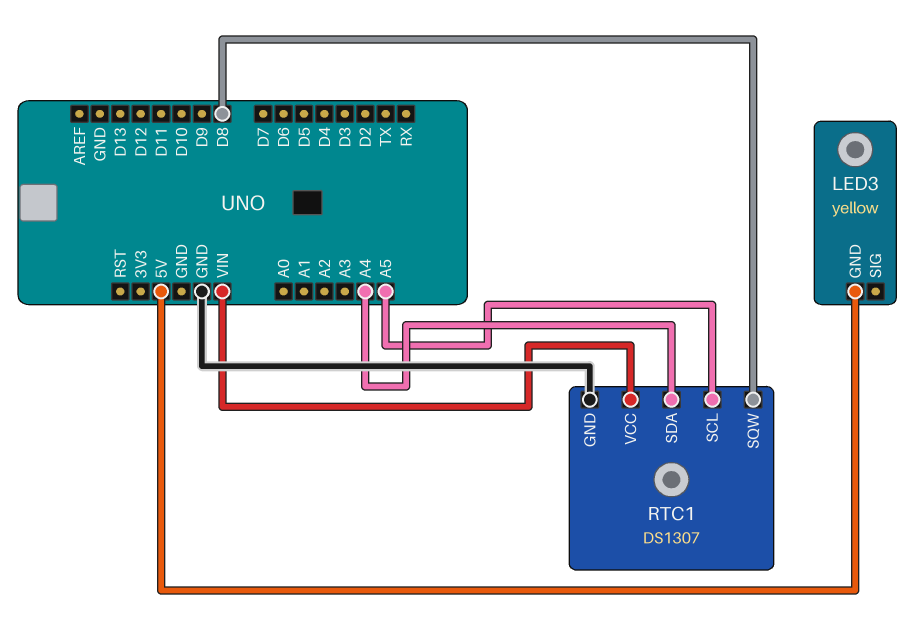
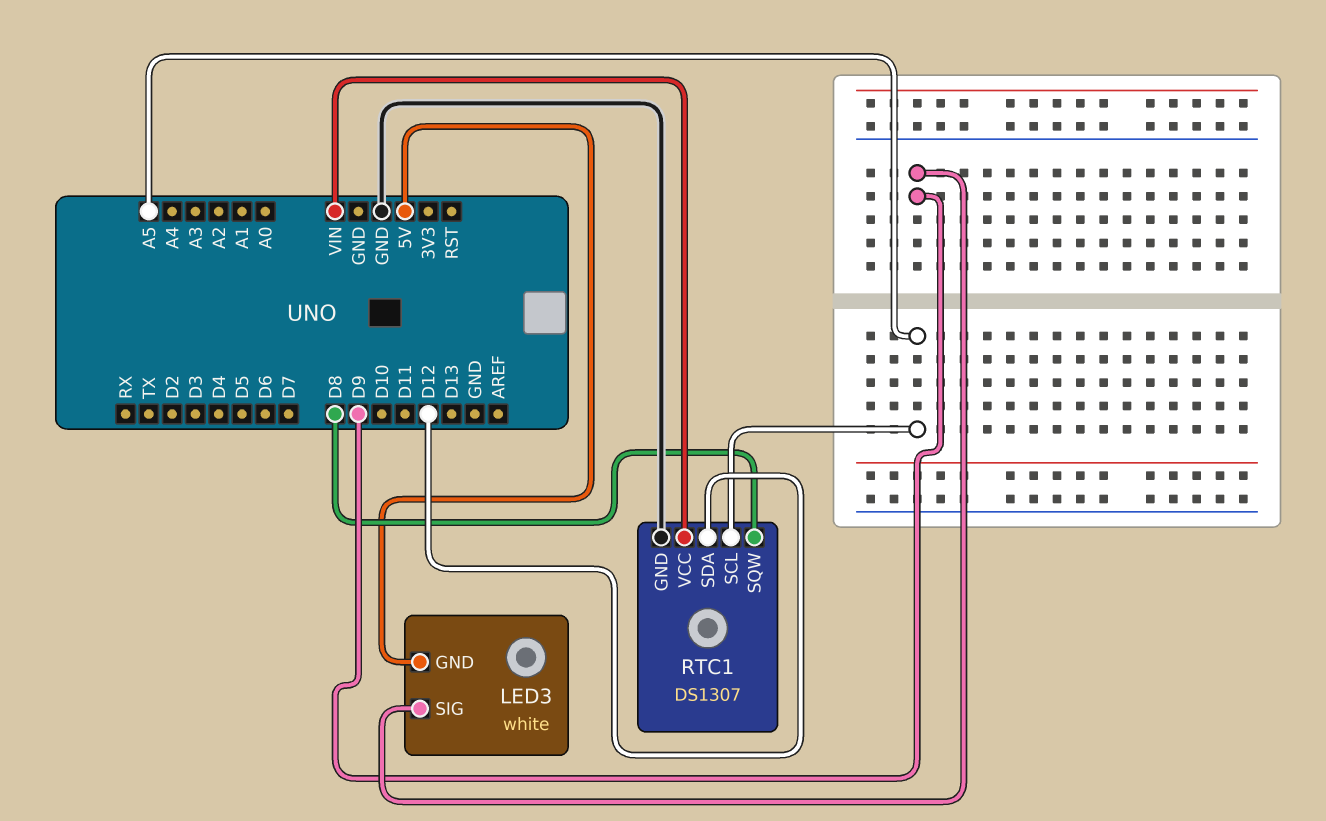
LED3: yellow -> white
LED3 pin SIG: none -> D9
RTC1 pin SDA: A4 -> D12

